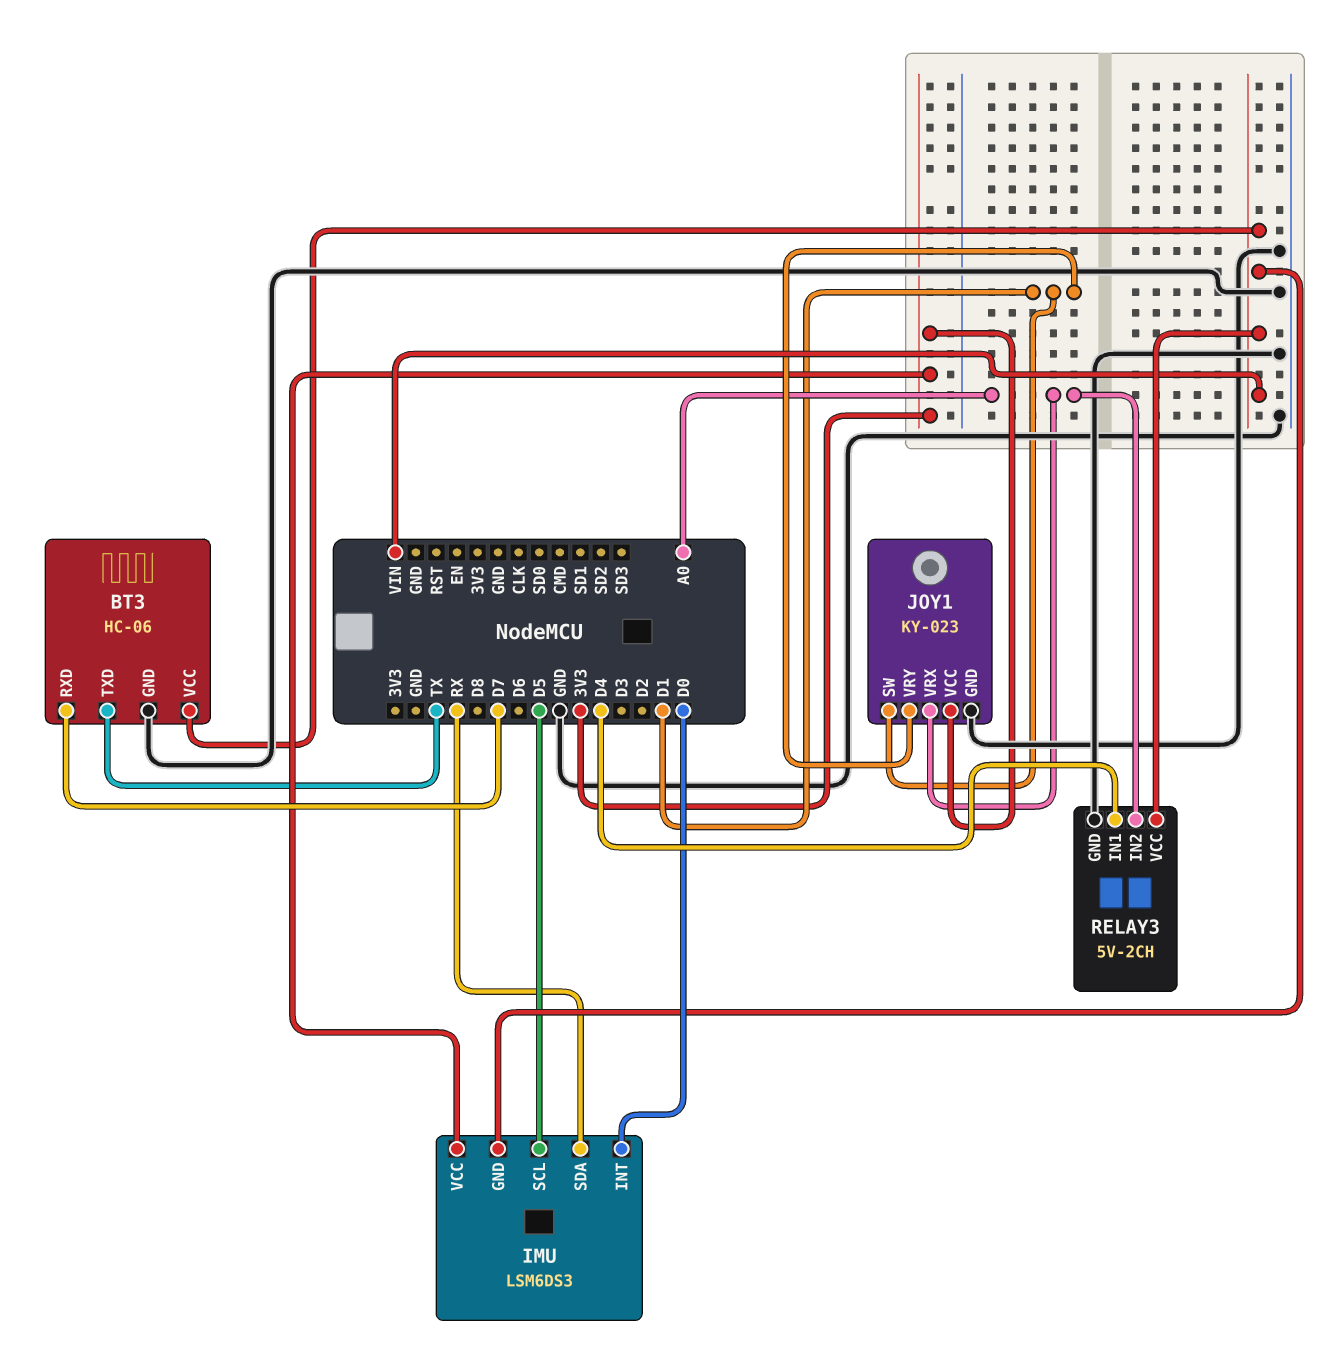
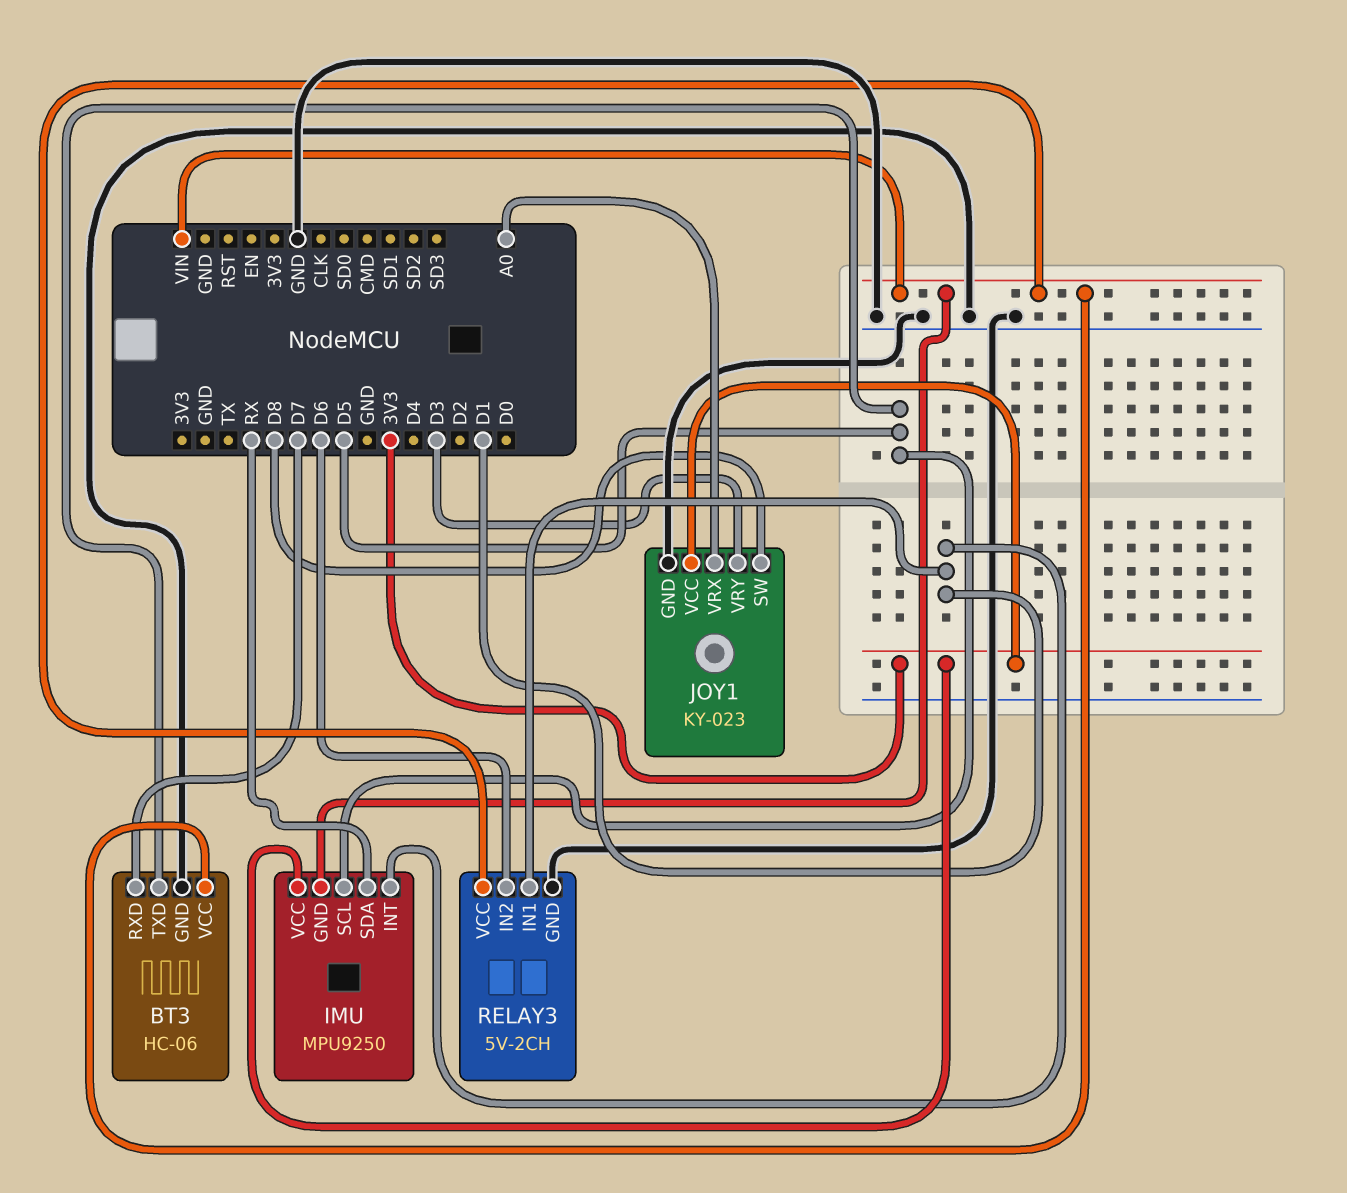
BT3 pin TXD: TX -> D5
IMU: LSM6DS3 -> MPU9250
IMU pin INT: D0 -> D1
JOY1 pin SW: D1 -> D8
JOY1 pin VRY: D1 -> D3
RELAY3 pin IN1: D4 -> D1
RELAY3 pin IN2: A0 -> D6

